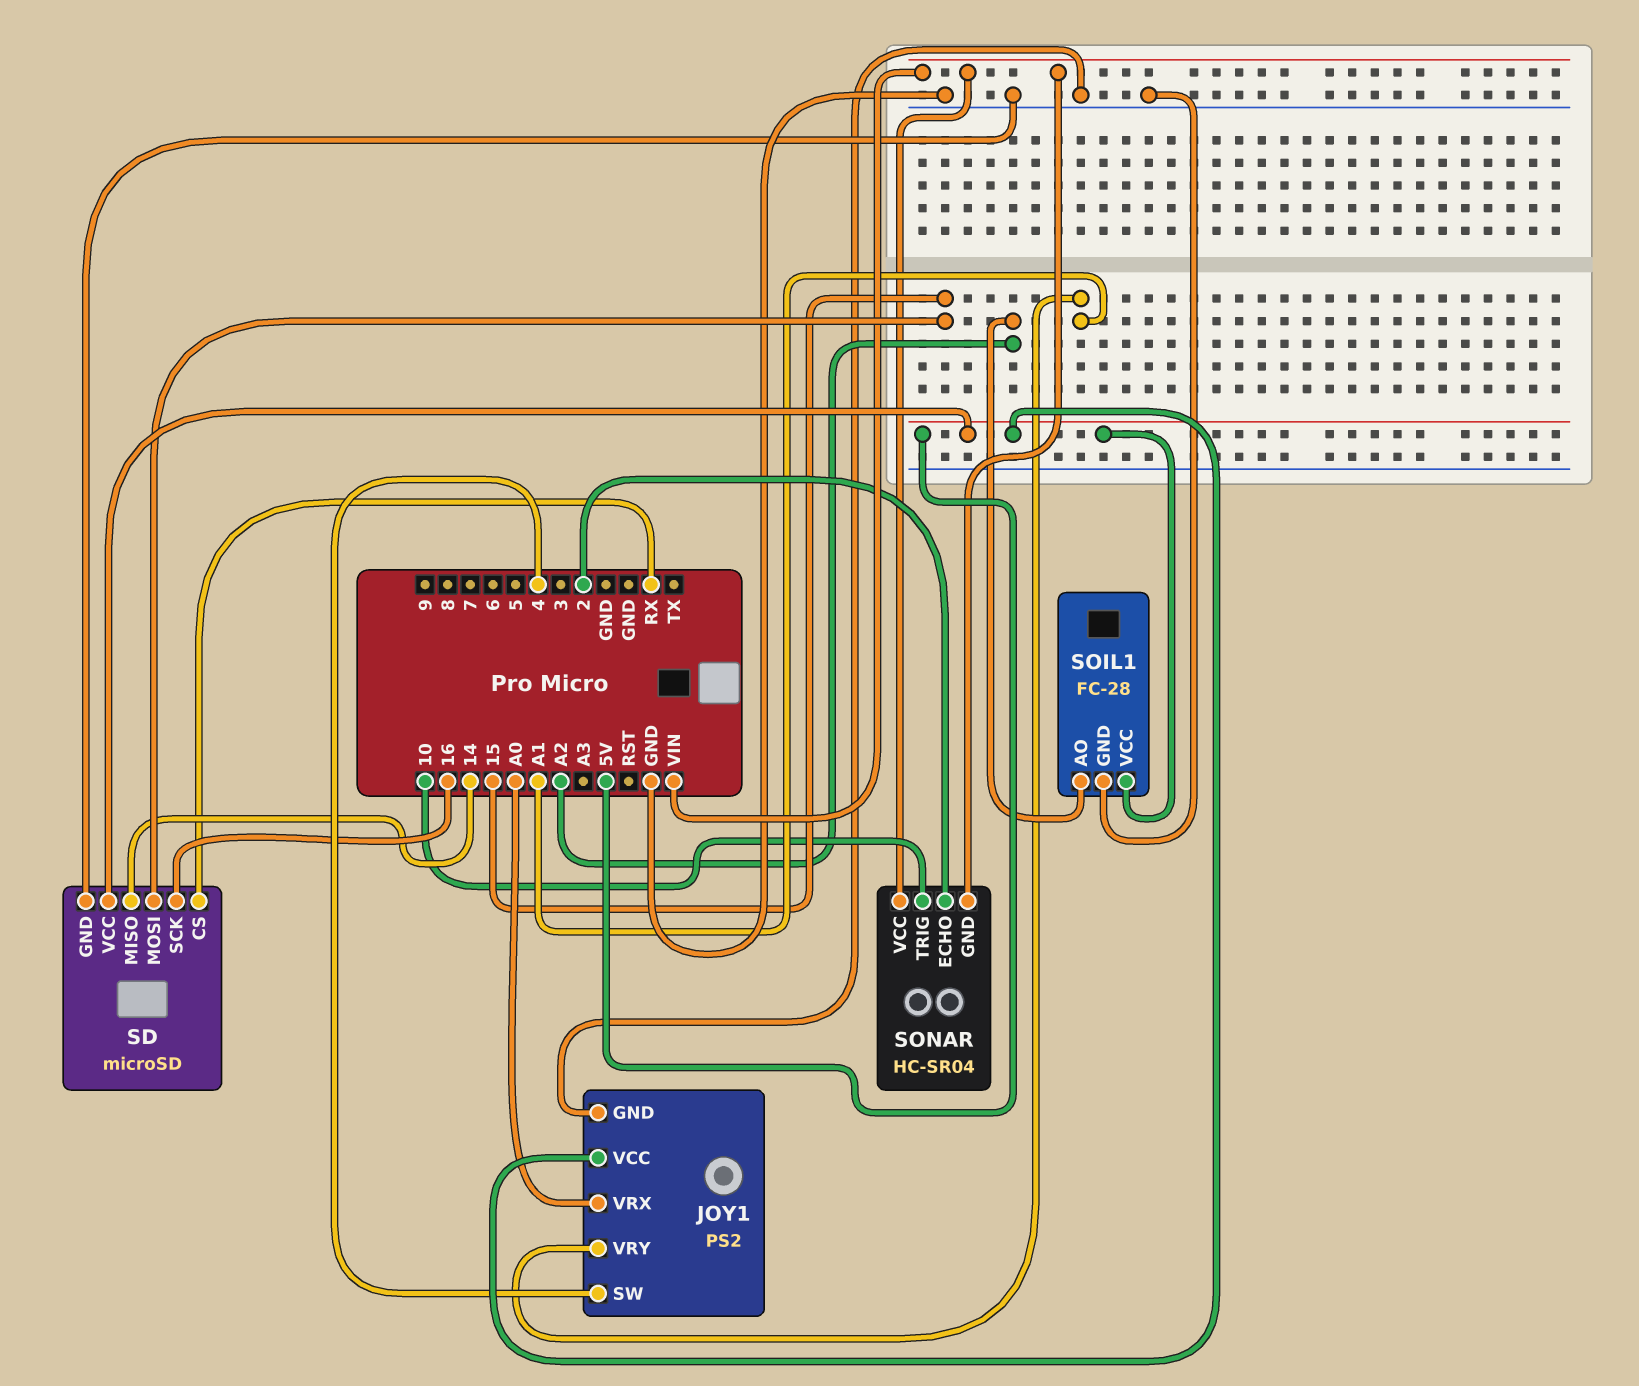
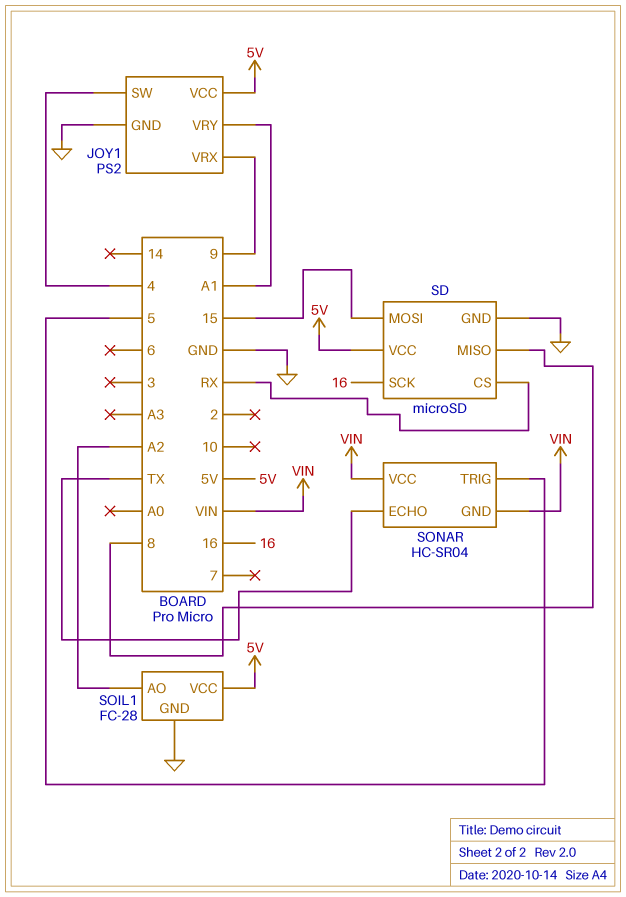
JOY1 pin VRX: A0 -> 9
SD pin MISO: 14 -> 8
SONAR pin ECHO: 2 -> TX
SONAR pin TRIG: 10 -> 5

